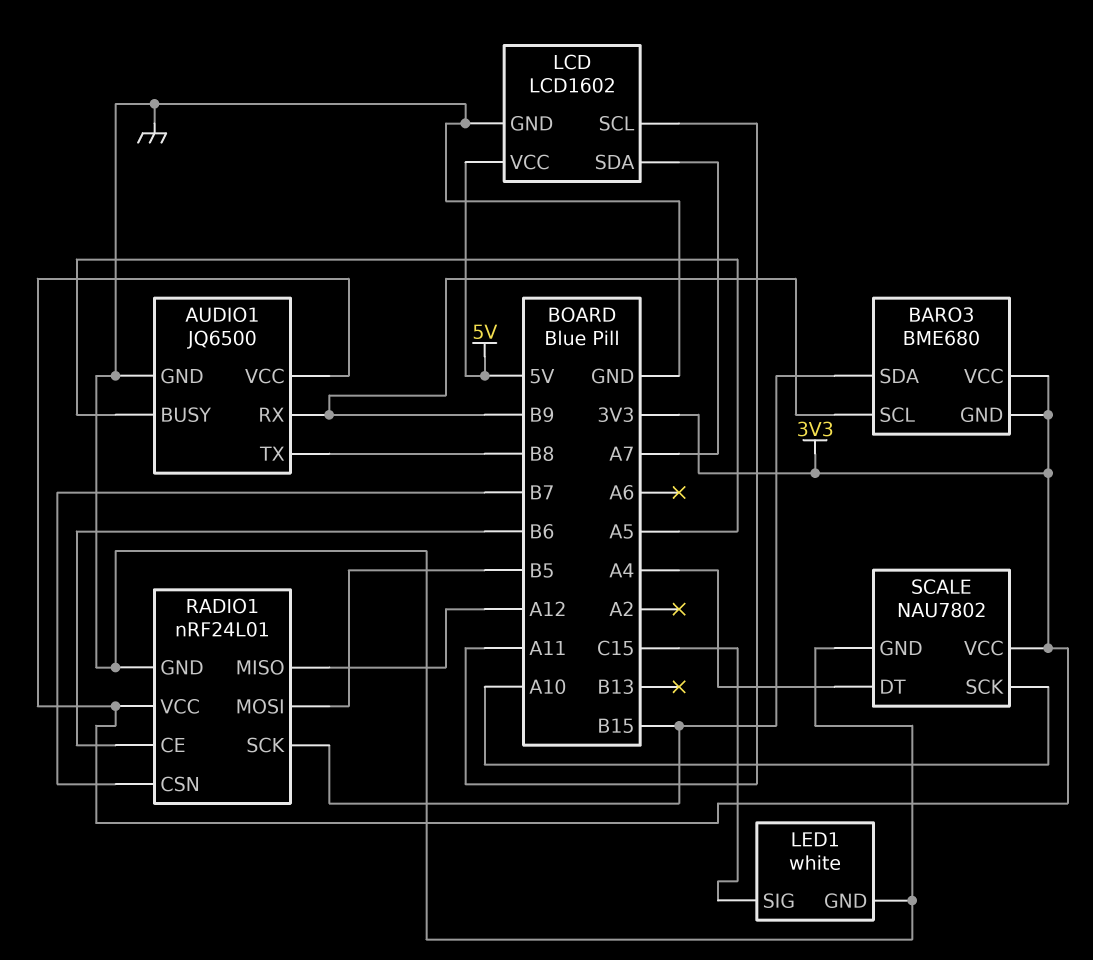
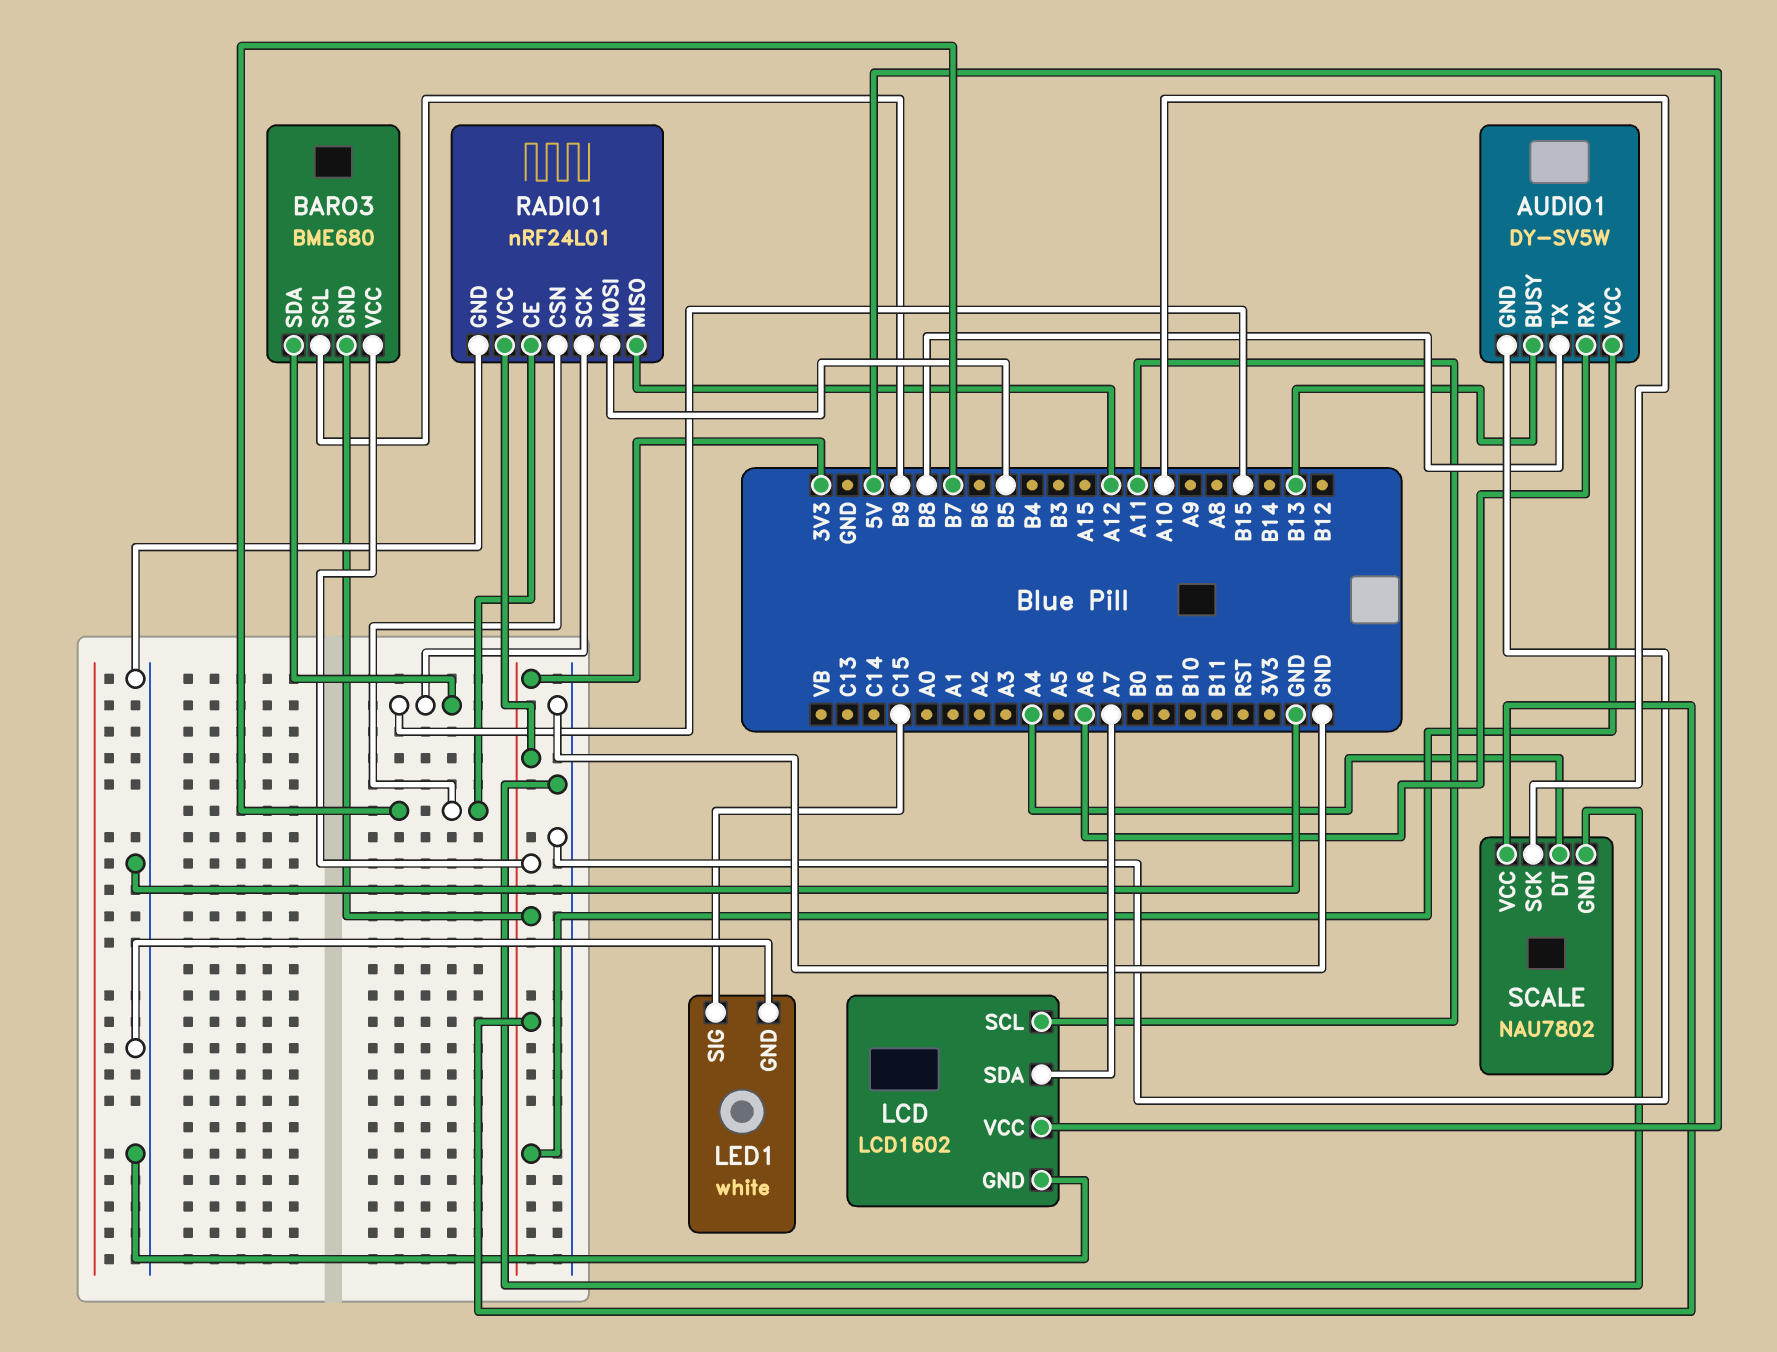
AUDIO1: JQ6500 -> DY-SV5W
AUDIO1 pin BUSY: A5 -> B13
AUDIO1 pin RX: B9 -> A6
RADIO1 pin CE: B6 -> B7

